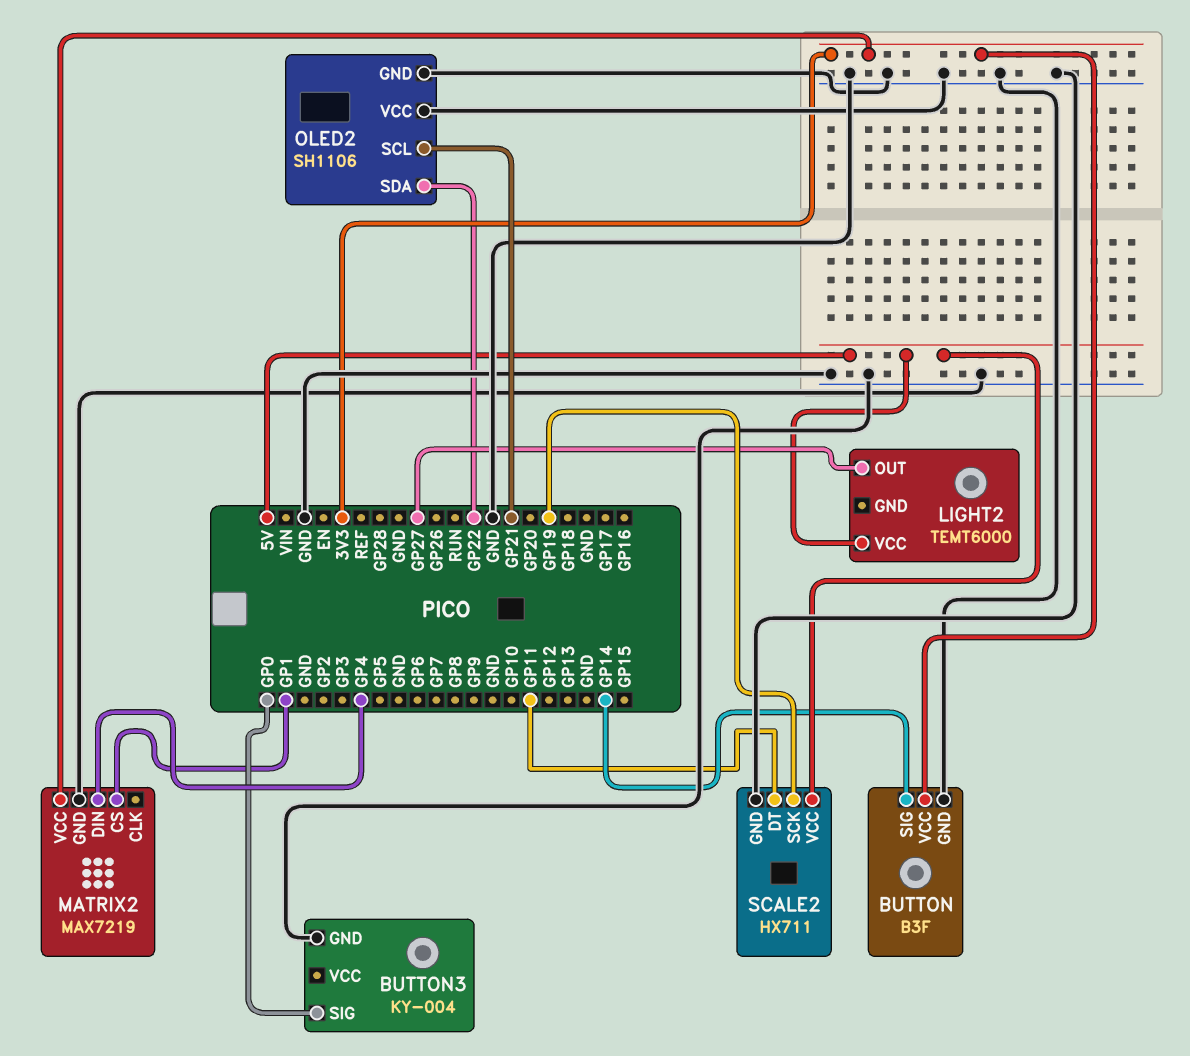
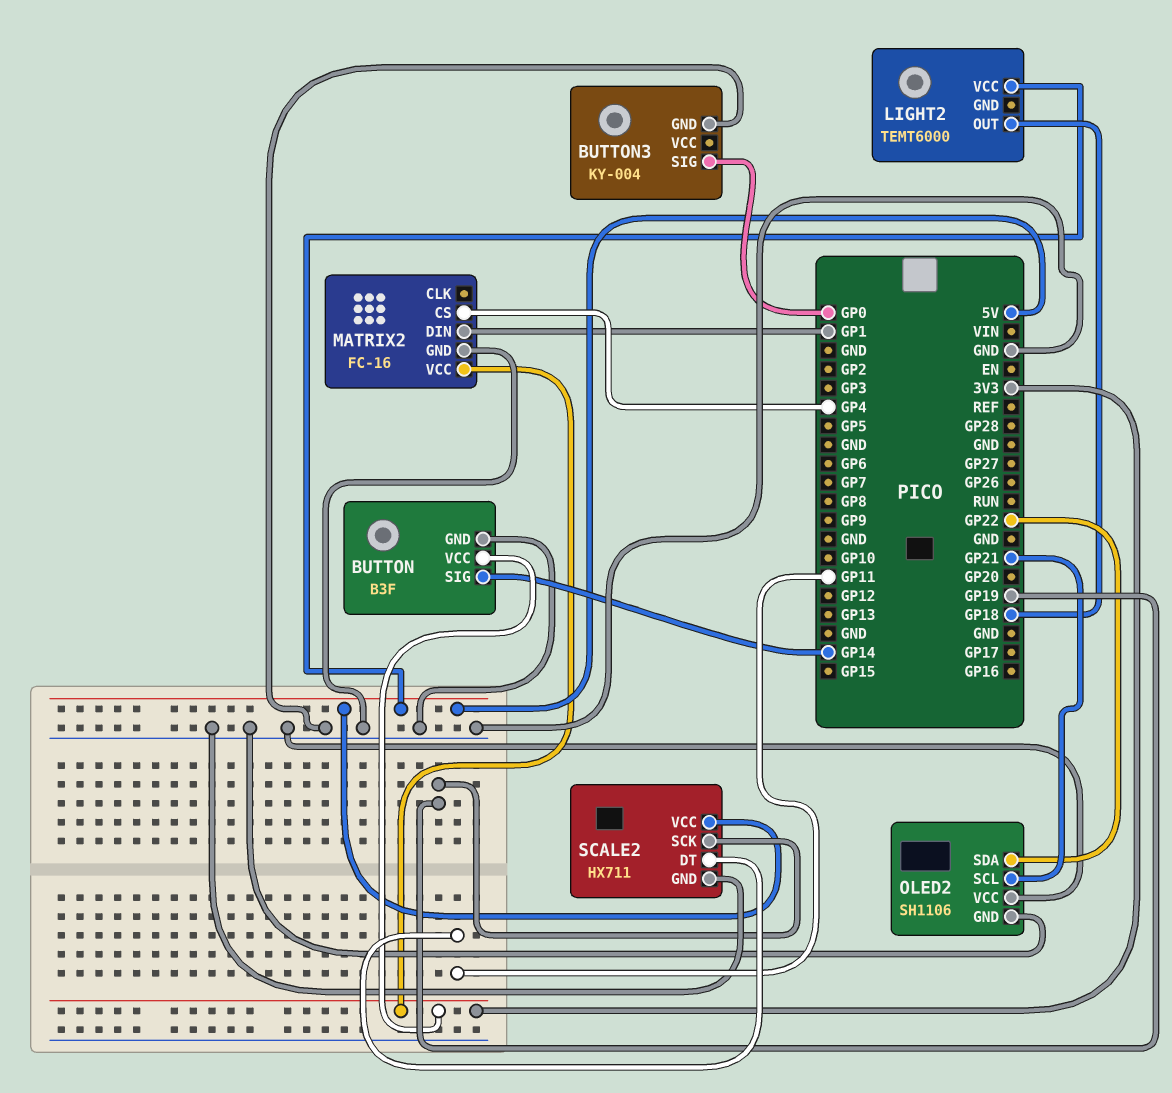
LIGHT2 pin OUT: GP27 -> GP18
MATRIX2: MAX7219 -> FC-16
MATRIX2 pin CS: GP1 -> GP4
MATRIX2 pin DIN: GP4 -> GP1

